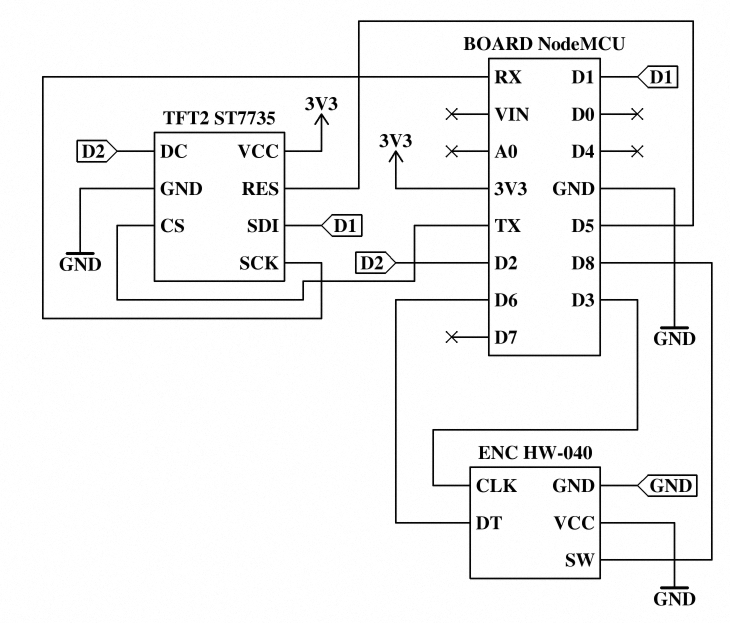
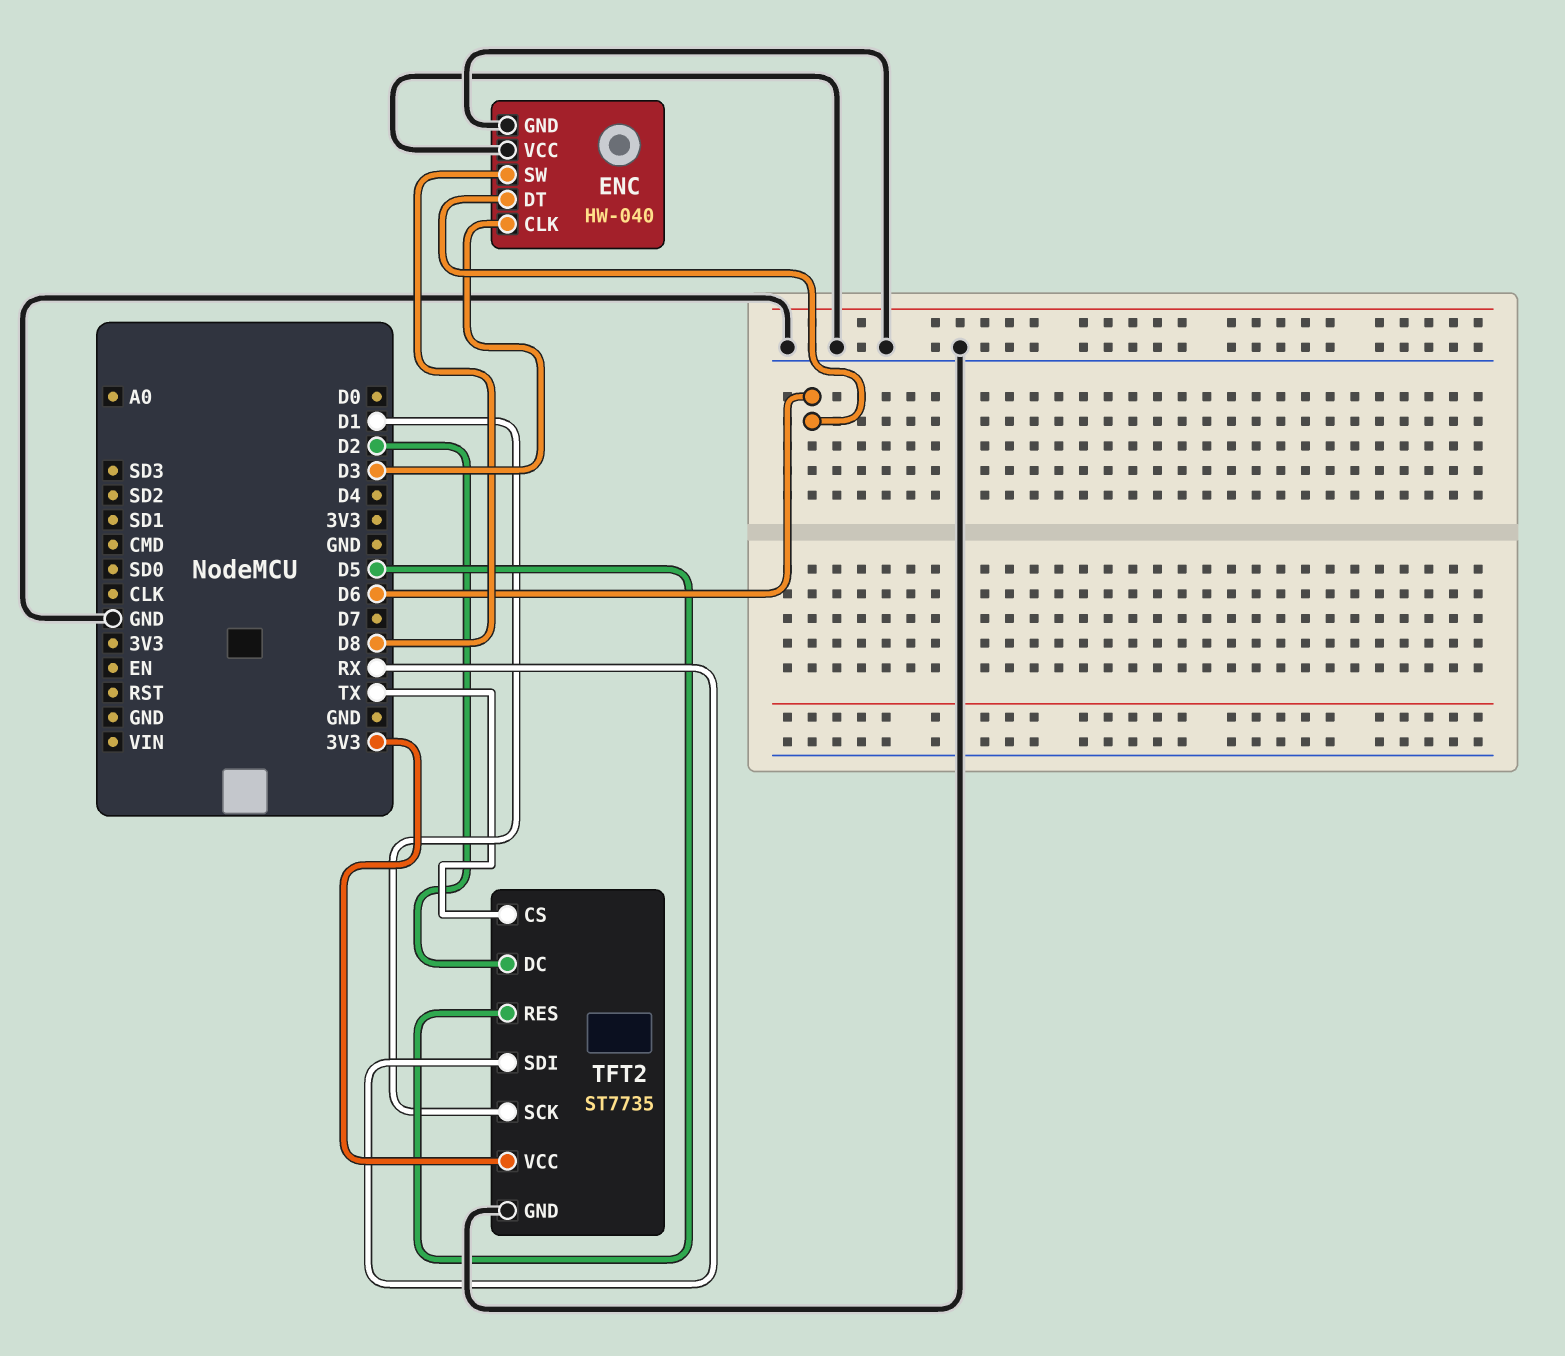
TFT2 pin SCK: RX -> D1
TFT2 pin SDI: D1 -> RX

